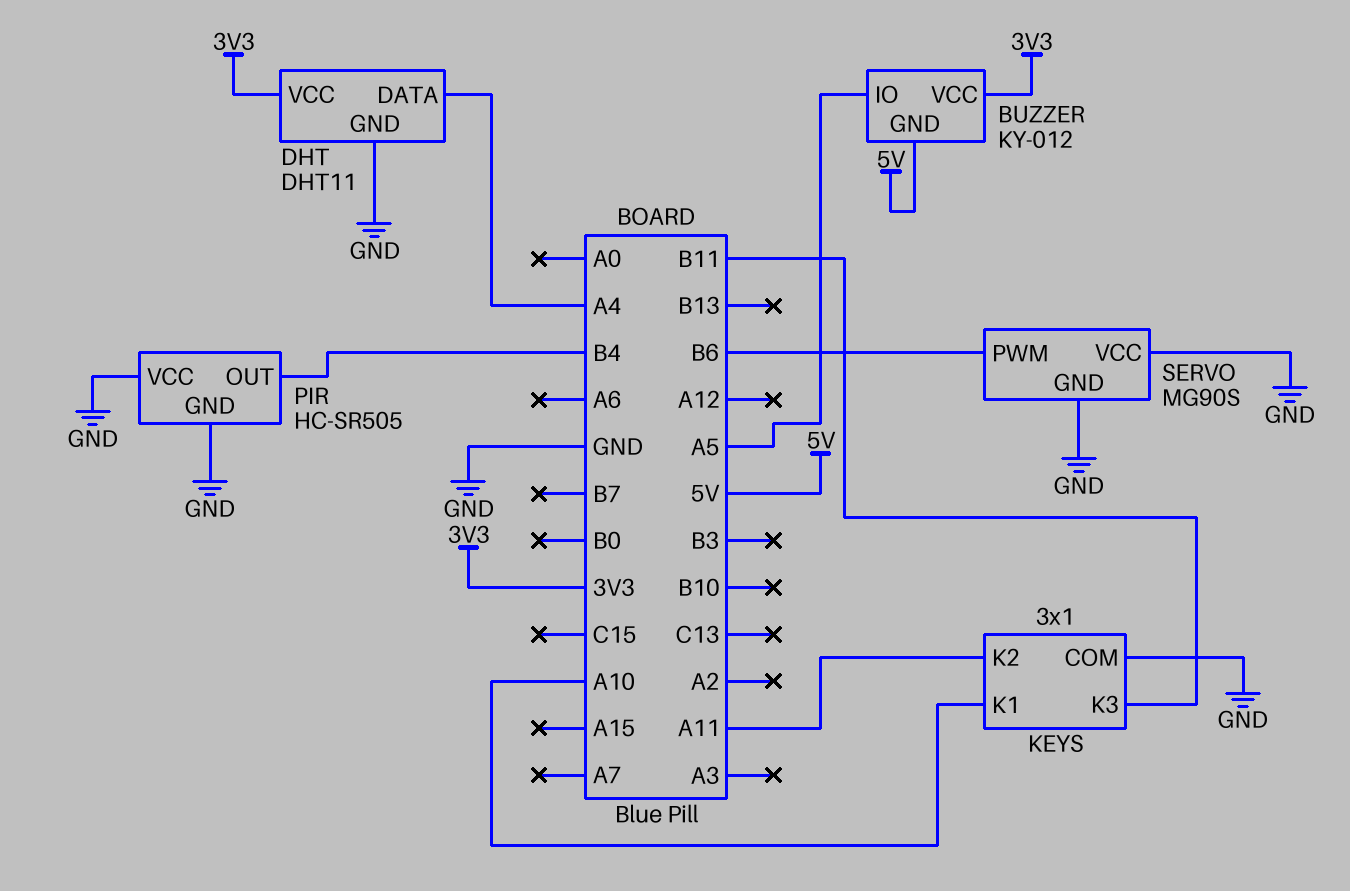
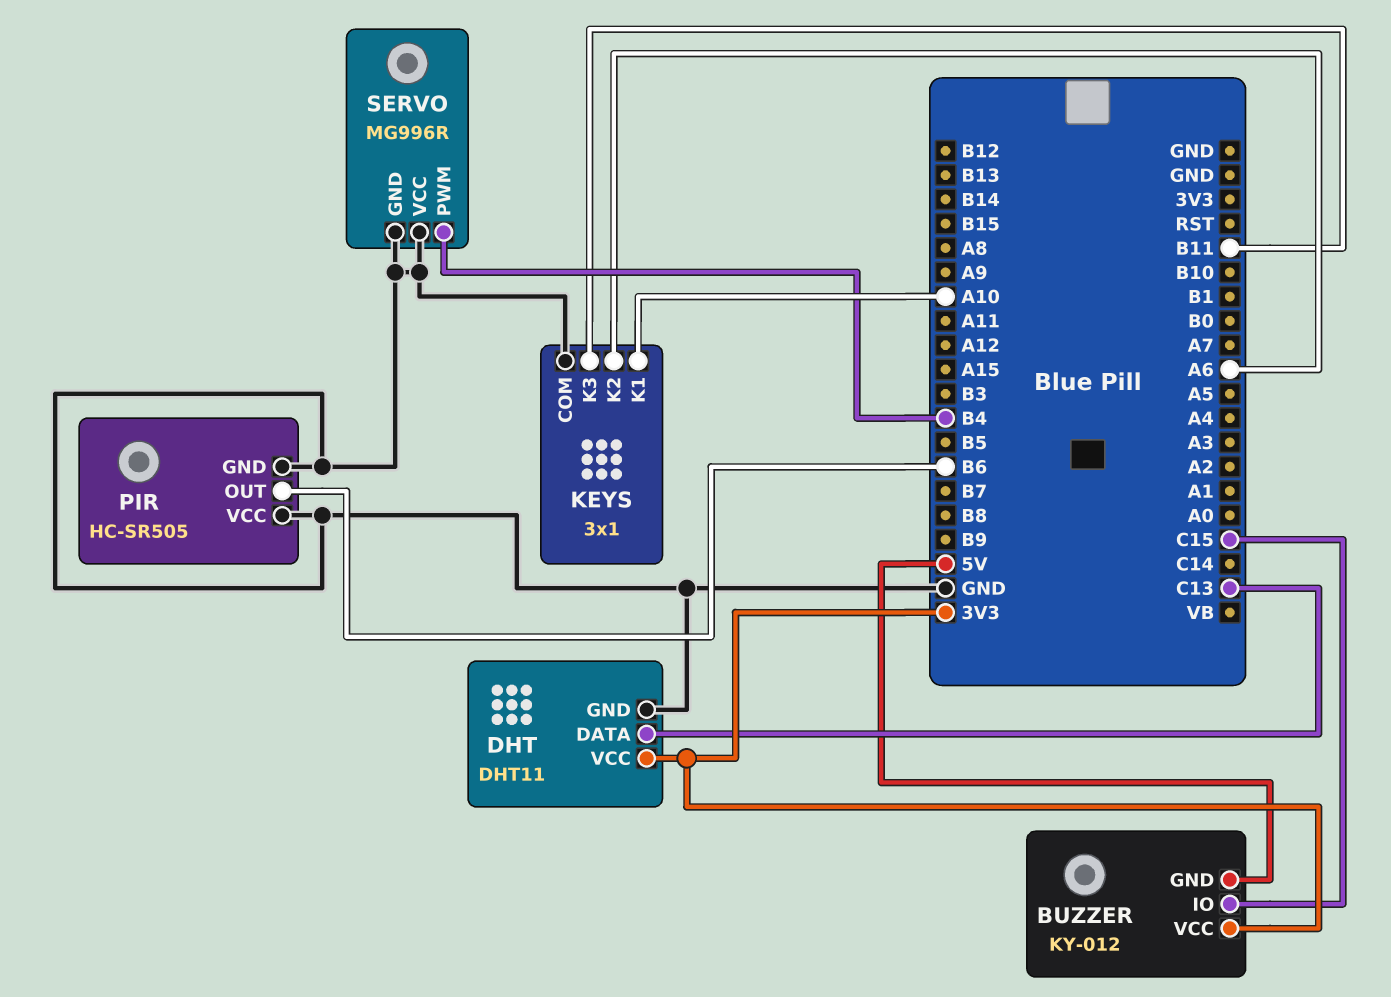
BUZZER pin IO: A5 -> C15
DHT pin DATA: A4 -> C13
KEYS pin K2: A11 -> A6
PIR pin OUT: B4 -> B6
SERVO: MG90S -> MG996R
SERVO pin PWM: B6 -> B4

